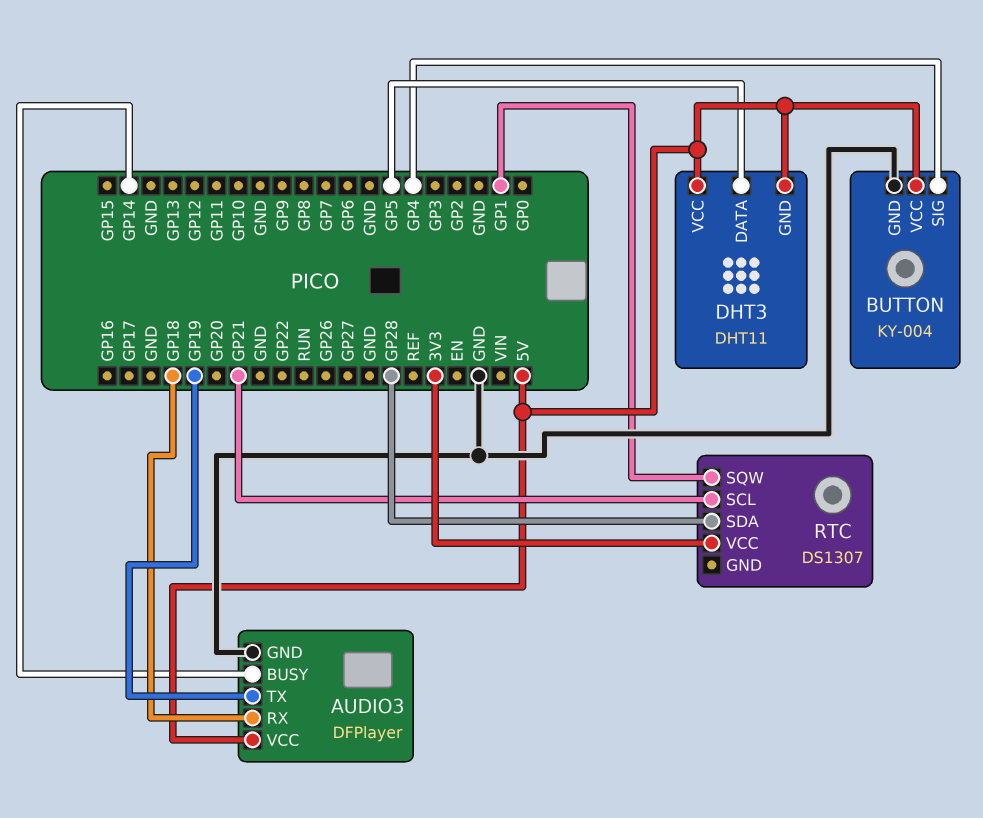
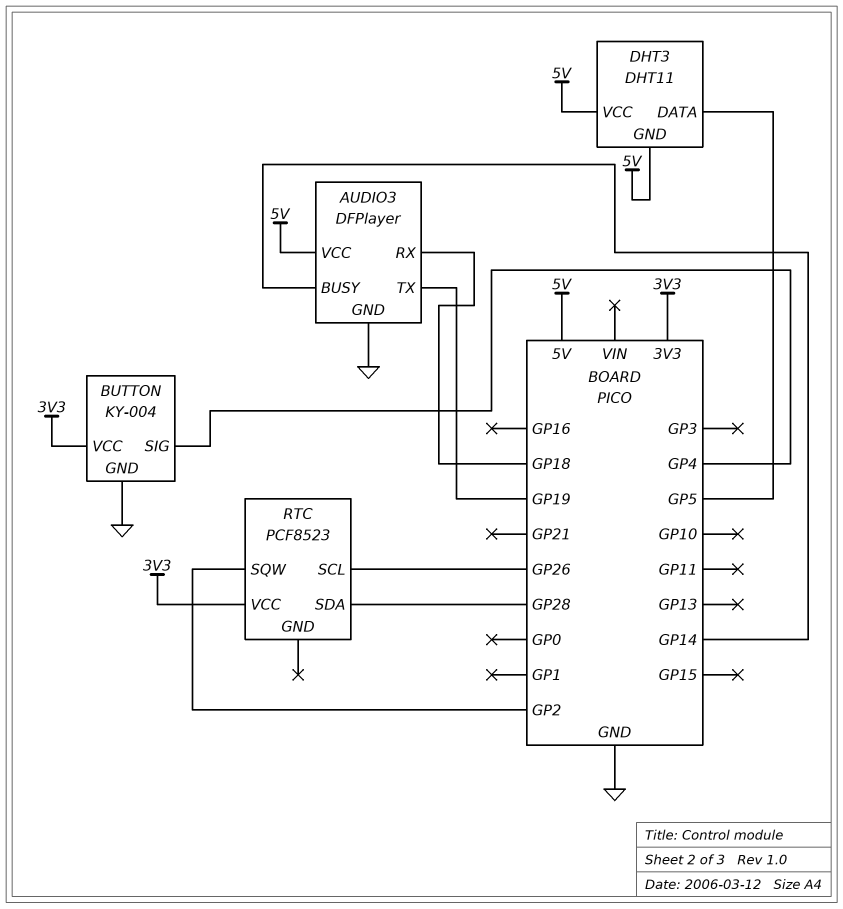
BUTTON pin VCC: 5V -> 3V3
RTC: DS1307 -> PCF8523
RTC pin SCL: GP21 -> GP26
RTC pin SQW: GP1 -> GP2

